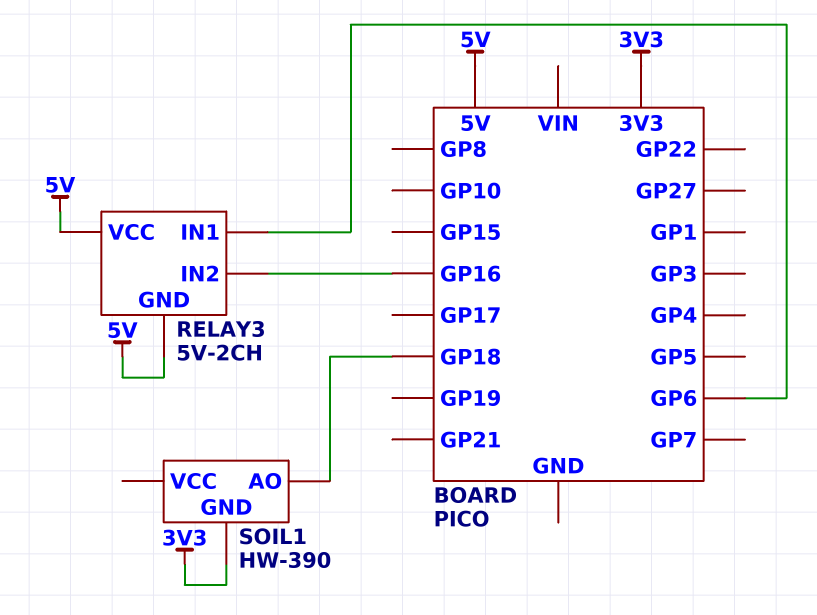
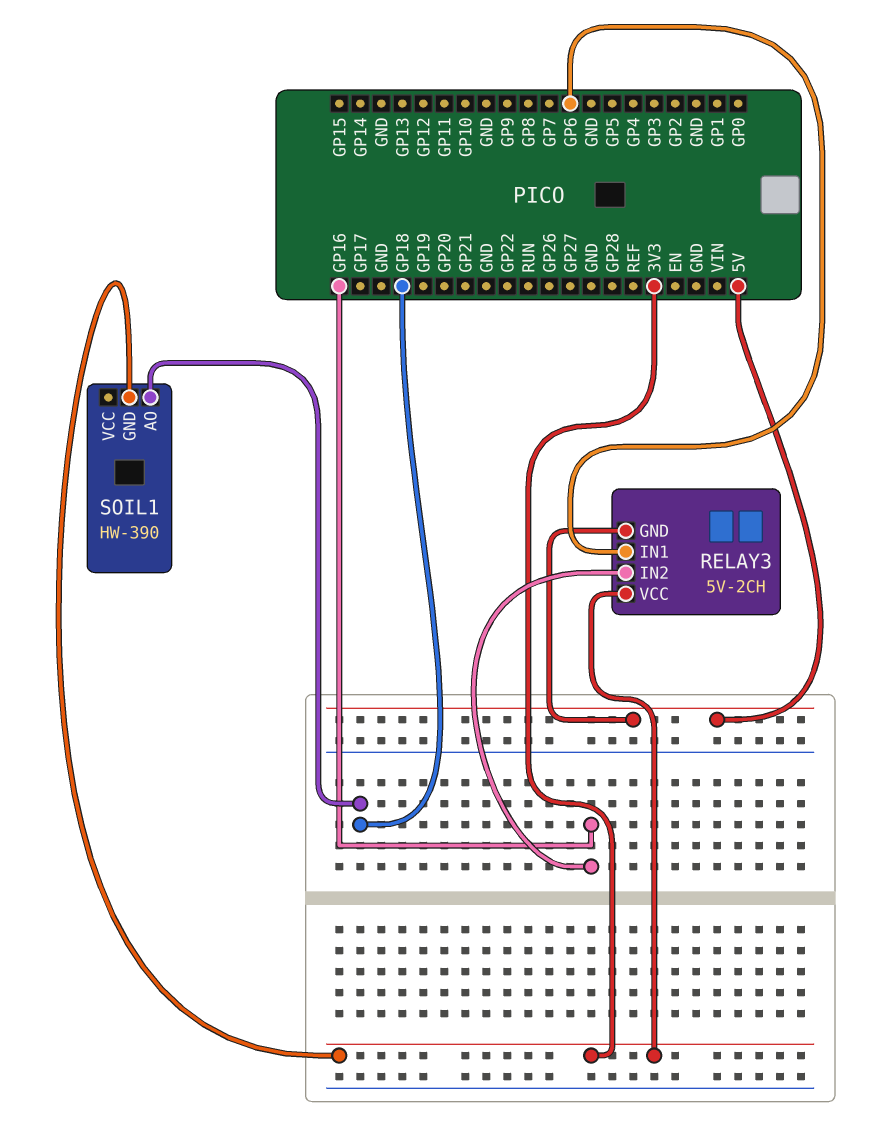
RELAY3 pin VCC: 5V -> 3V3

